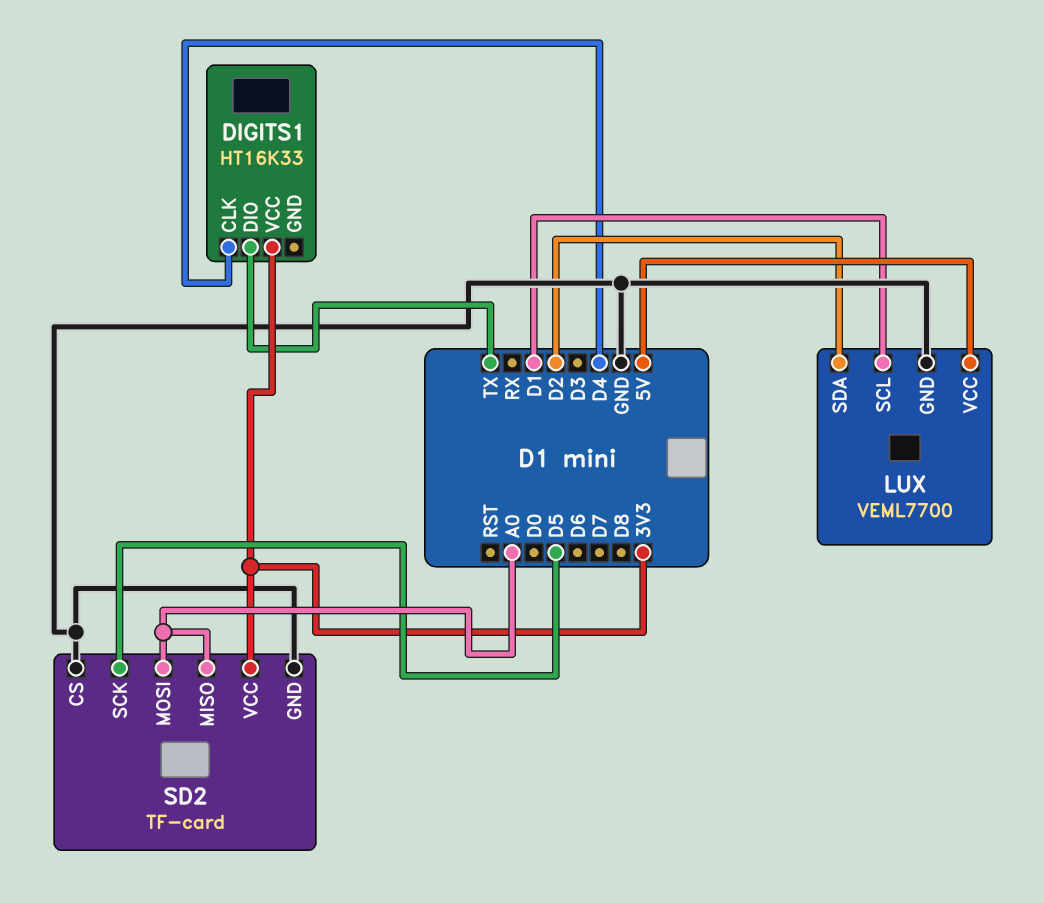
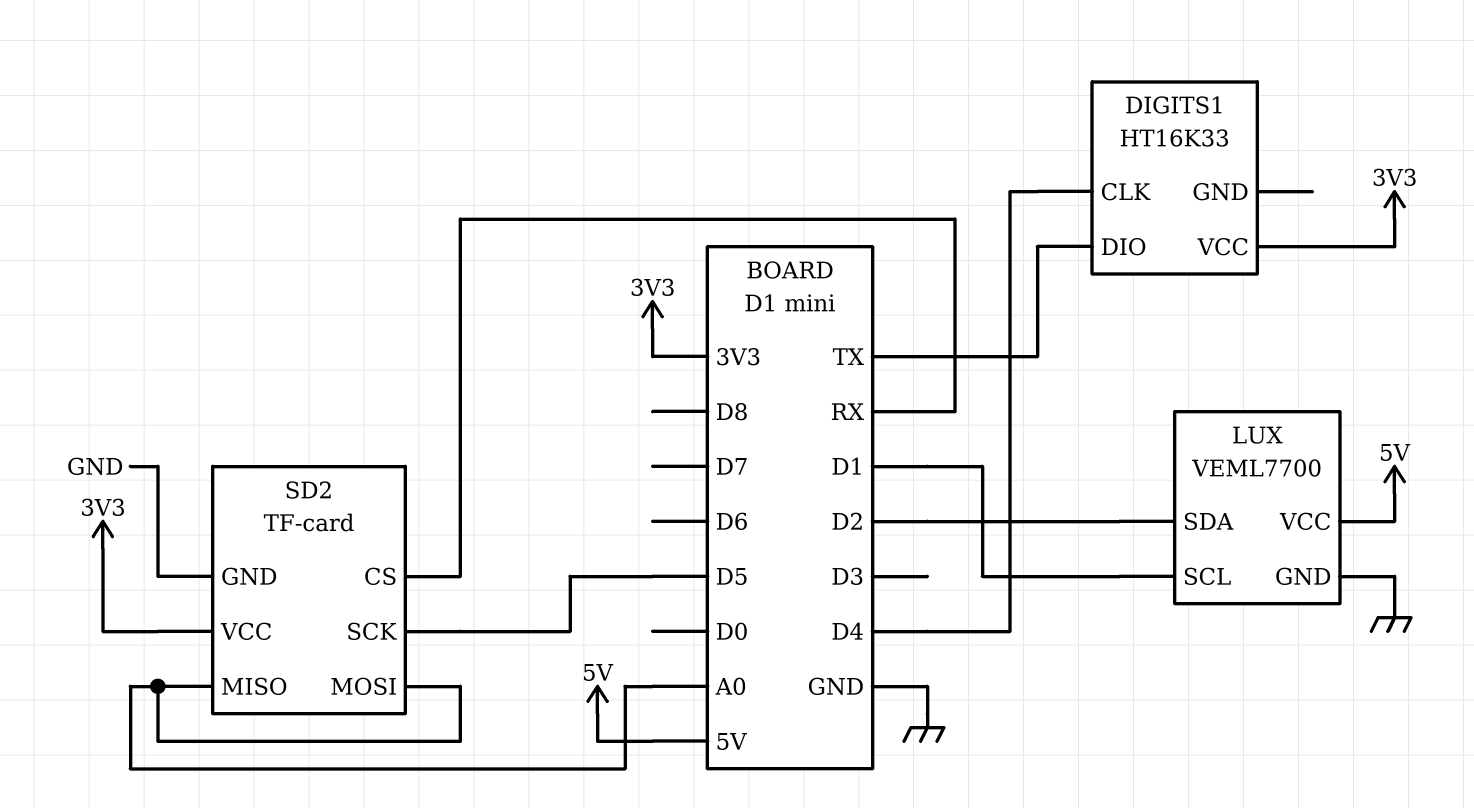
SD2 pin CS: GND -> RX

